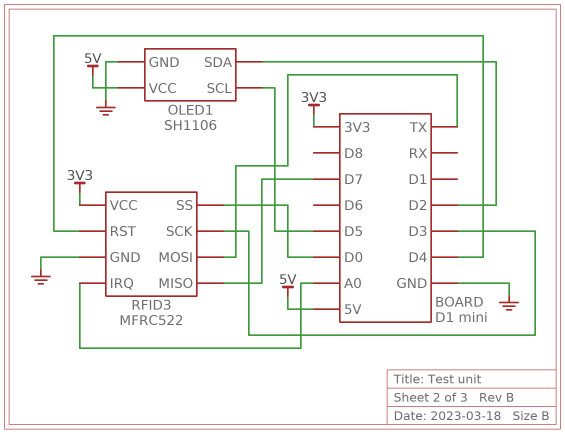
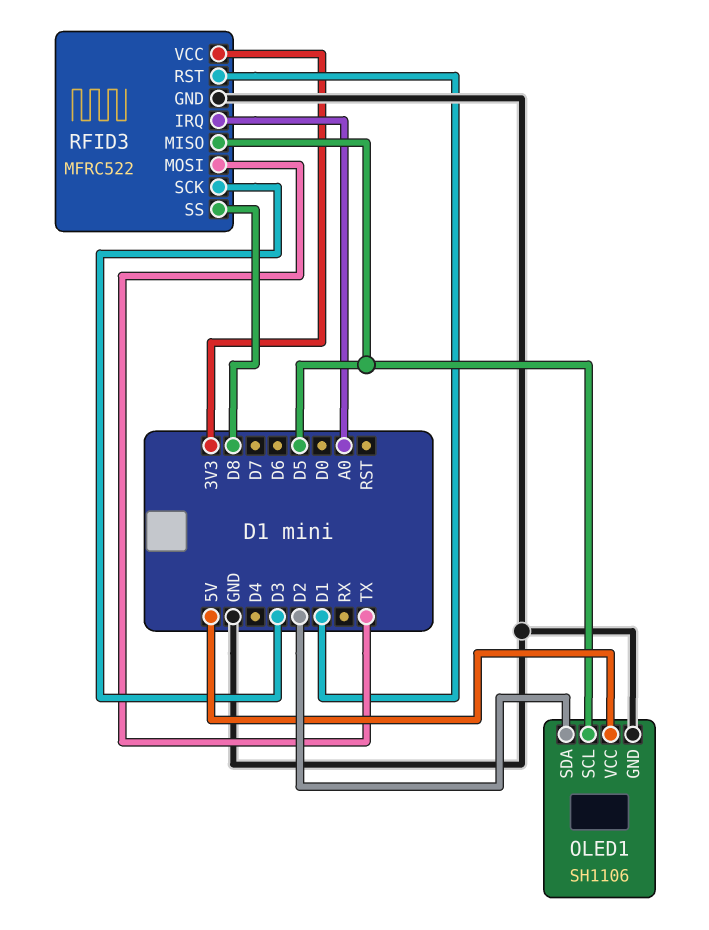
RFID3 pin MISO: D7 -> D5
RFID3 pin RST: D4 -> D1
RFID3 pin SS: D0 -> D8

